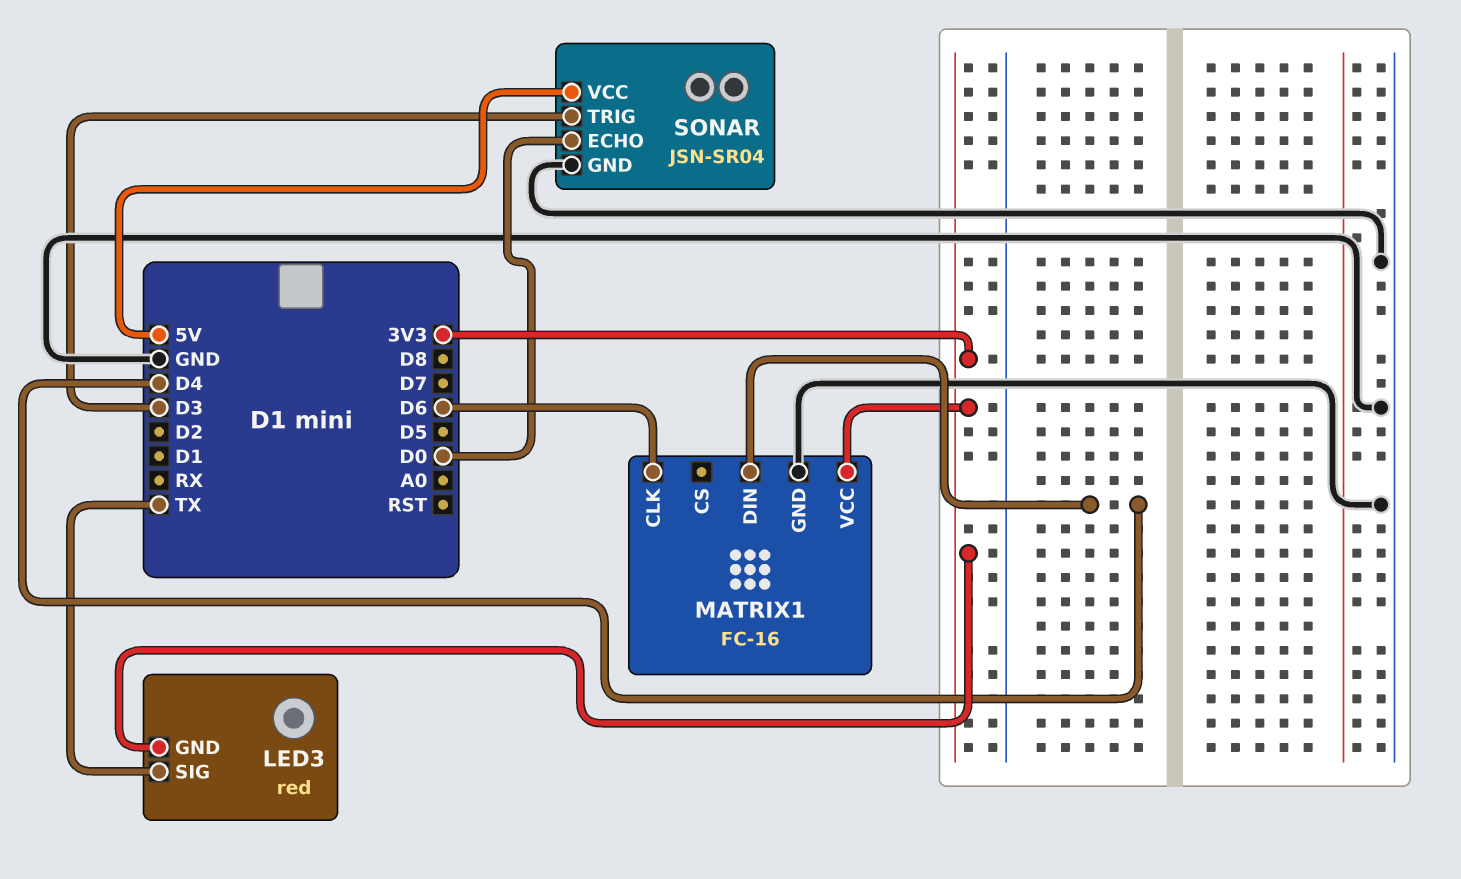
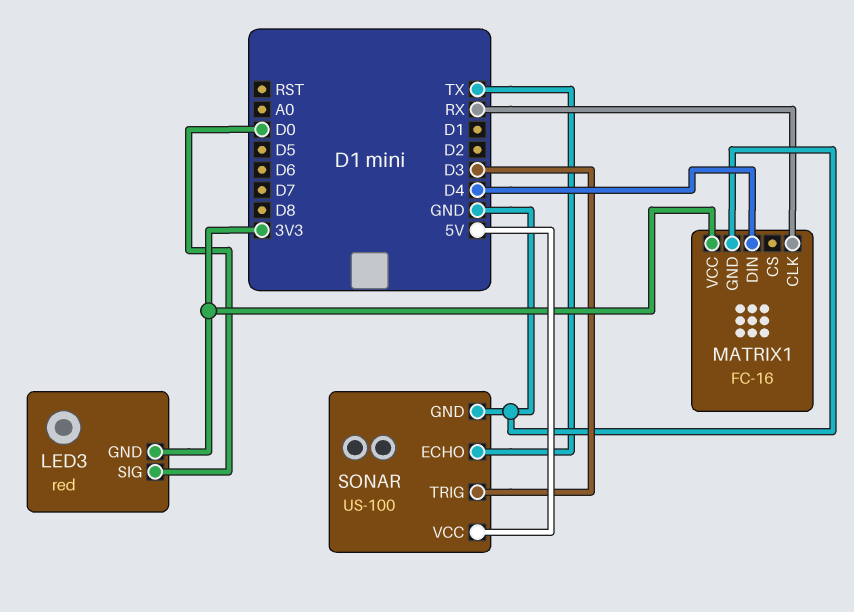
LED3 pin SIG: TX -> D0
MATRIX1 pin CLK: D6 -> RX
SONAR: JSN-SR04 -> US-100
SONAR pin ECHO: D0 -> TX

